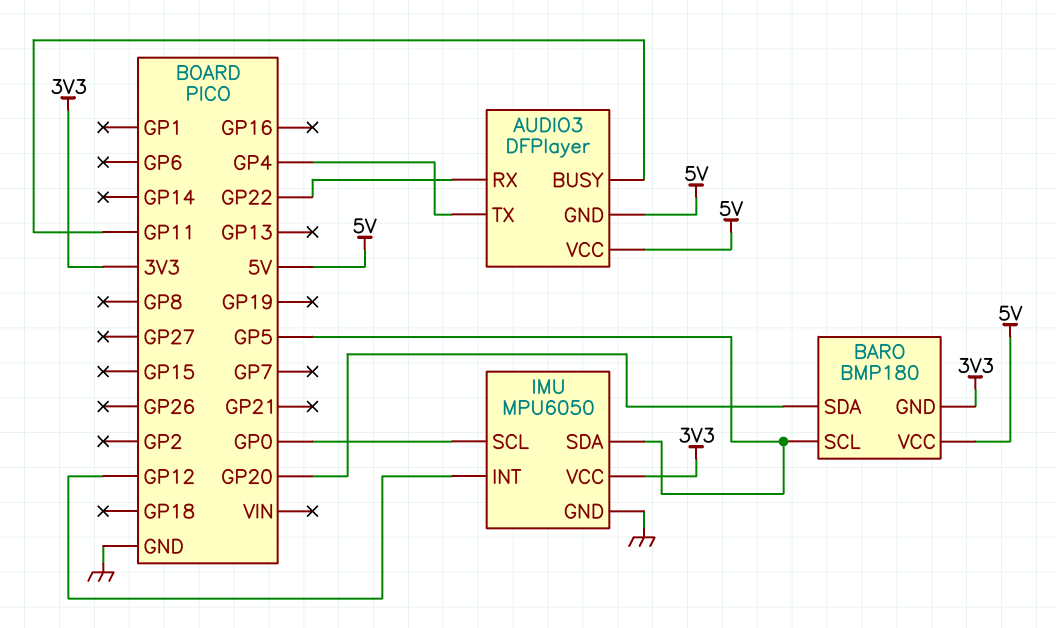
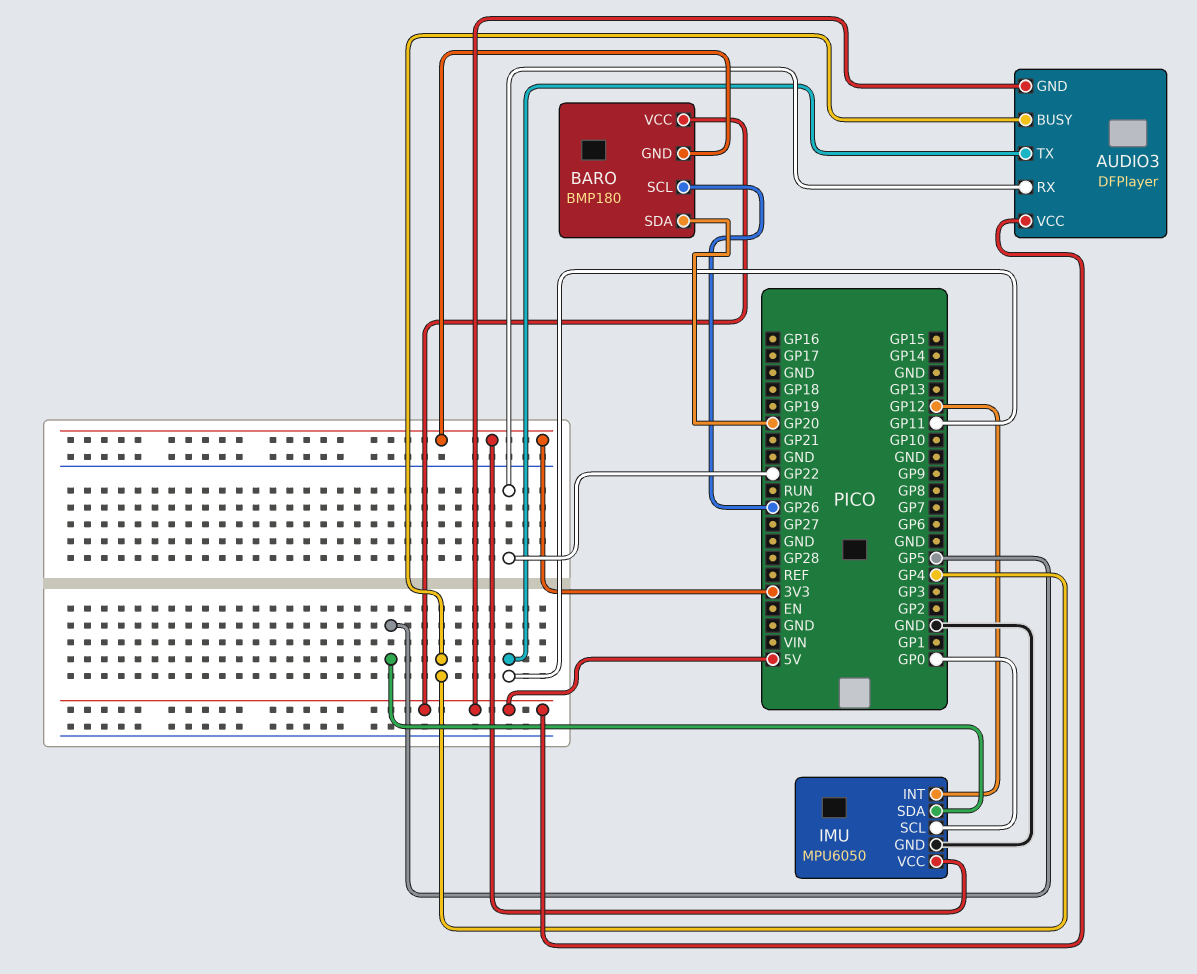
AUDIO3 pin BUSY: GP11 -> GP4
AUDIO3 pin TX: GP4 -> GP11
BARO pin SCL: GP5 -> GP26

